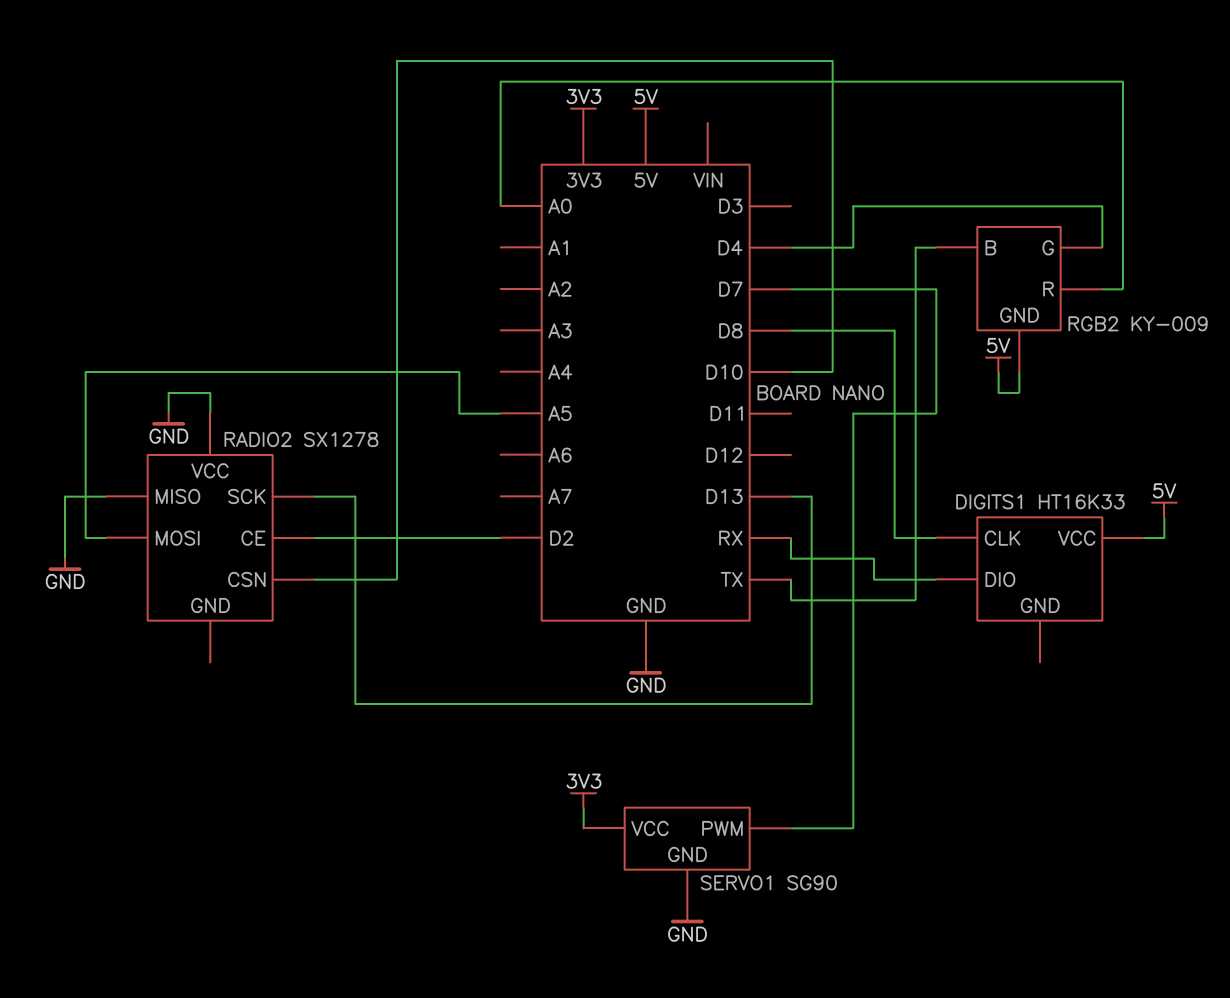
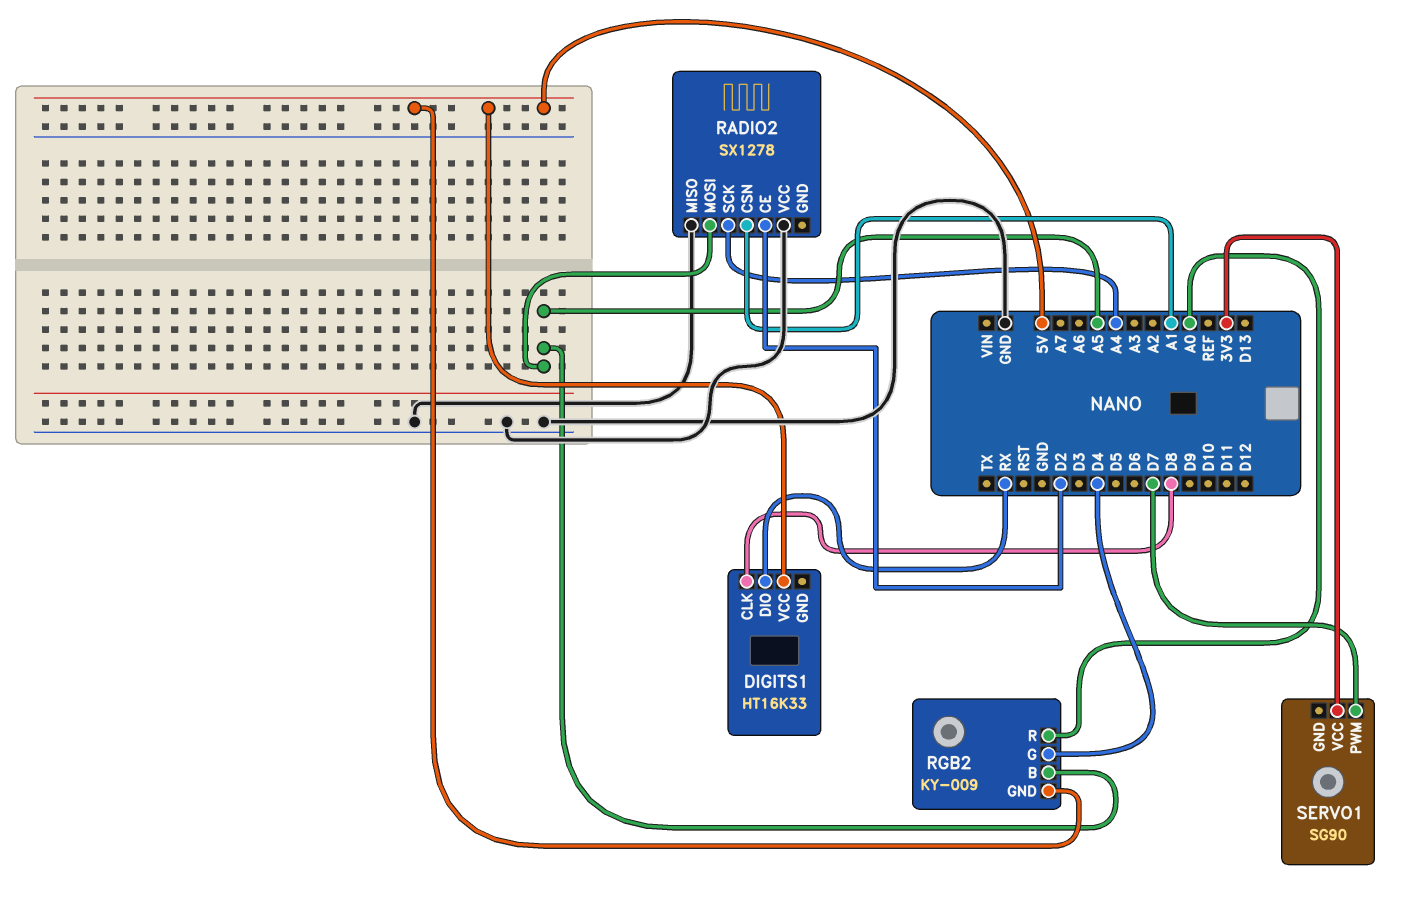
RADIO2 pin CSN: D10 -> A1
RADIO2 pin SCK: D13 -> A4
RGB2 pin B: TX -> A5
SERVO1 pin GND: GND -> none

